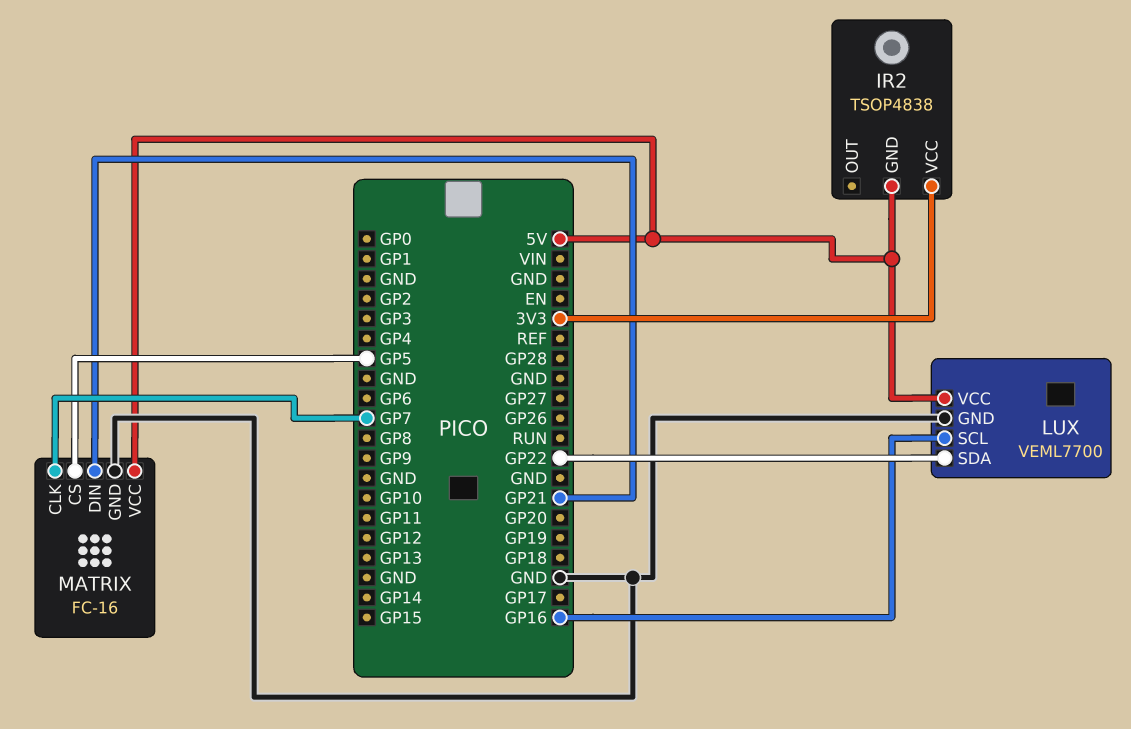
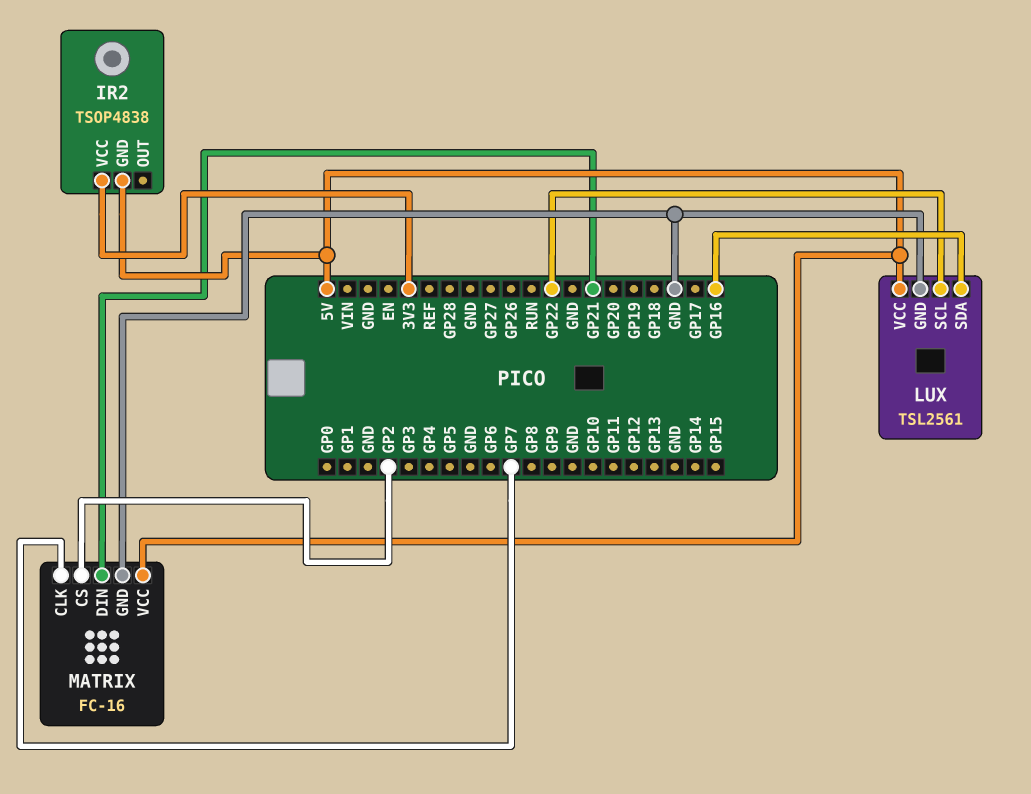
LUX: VEML7700 -> TSL2561
LUX pin SCL: GP16 -> GP22
LUX pin SDA: GP22 -> GP16
MATRIX pin CS: GP5 -> GP2

